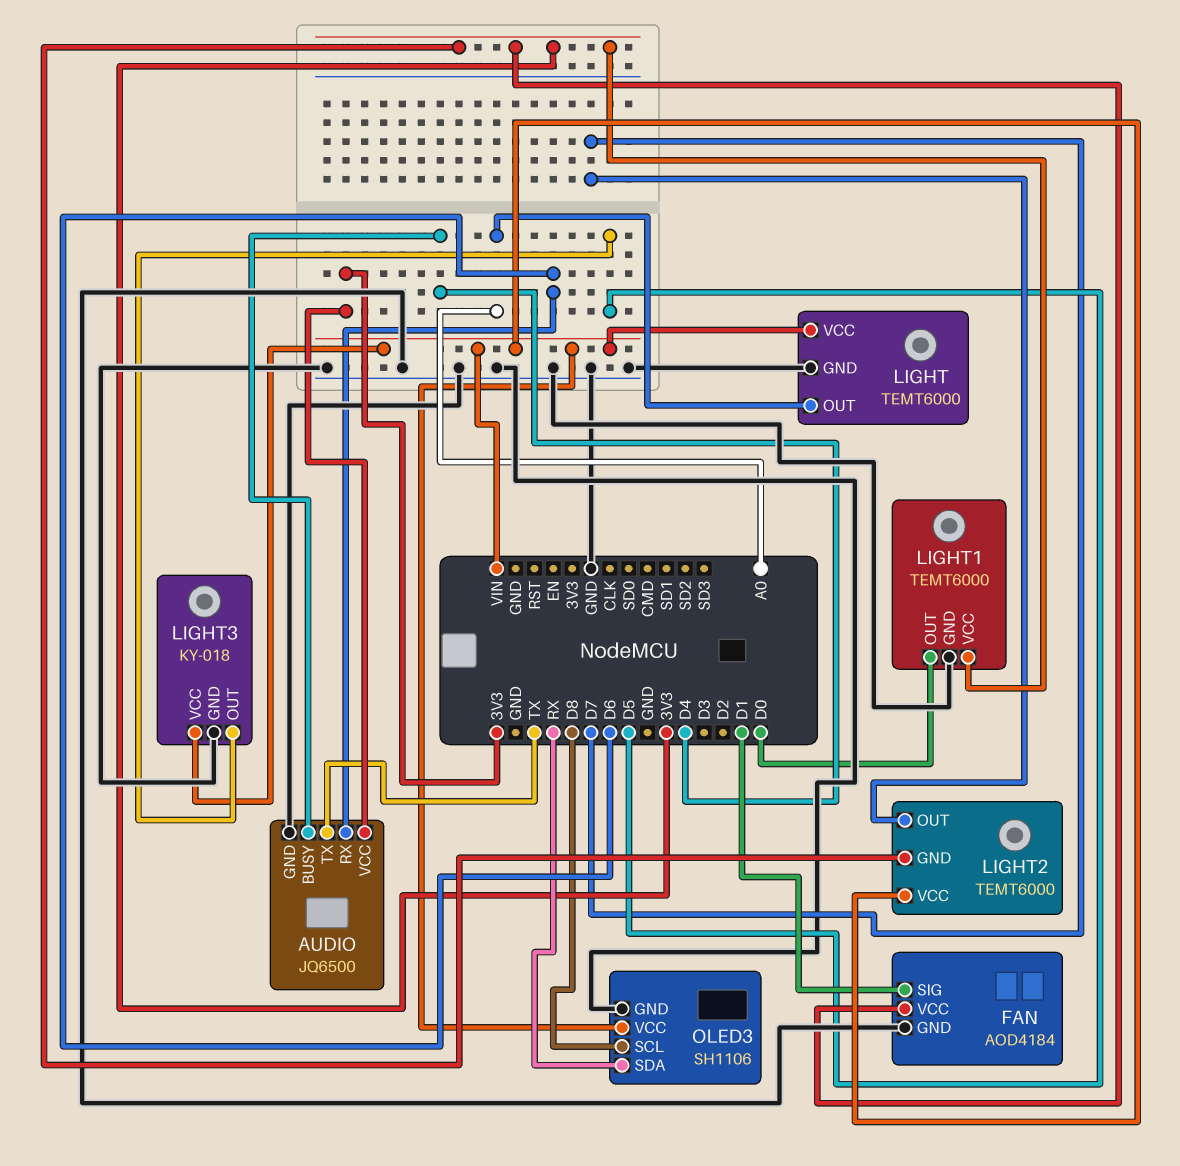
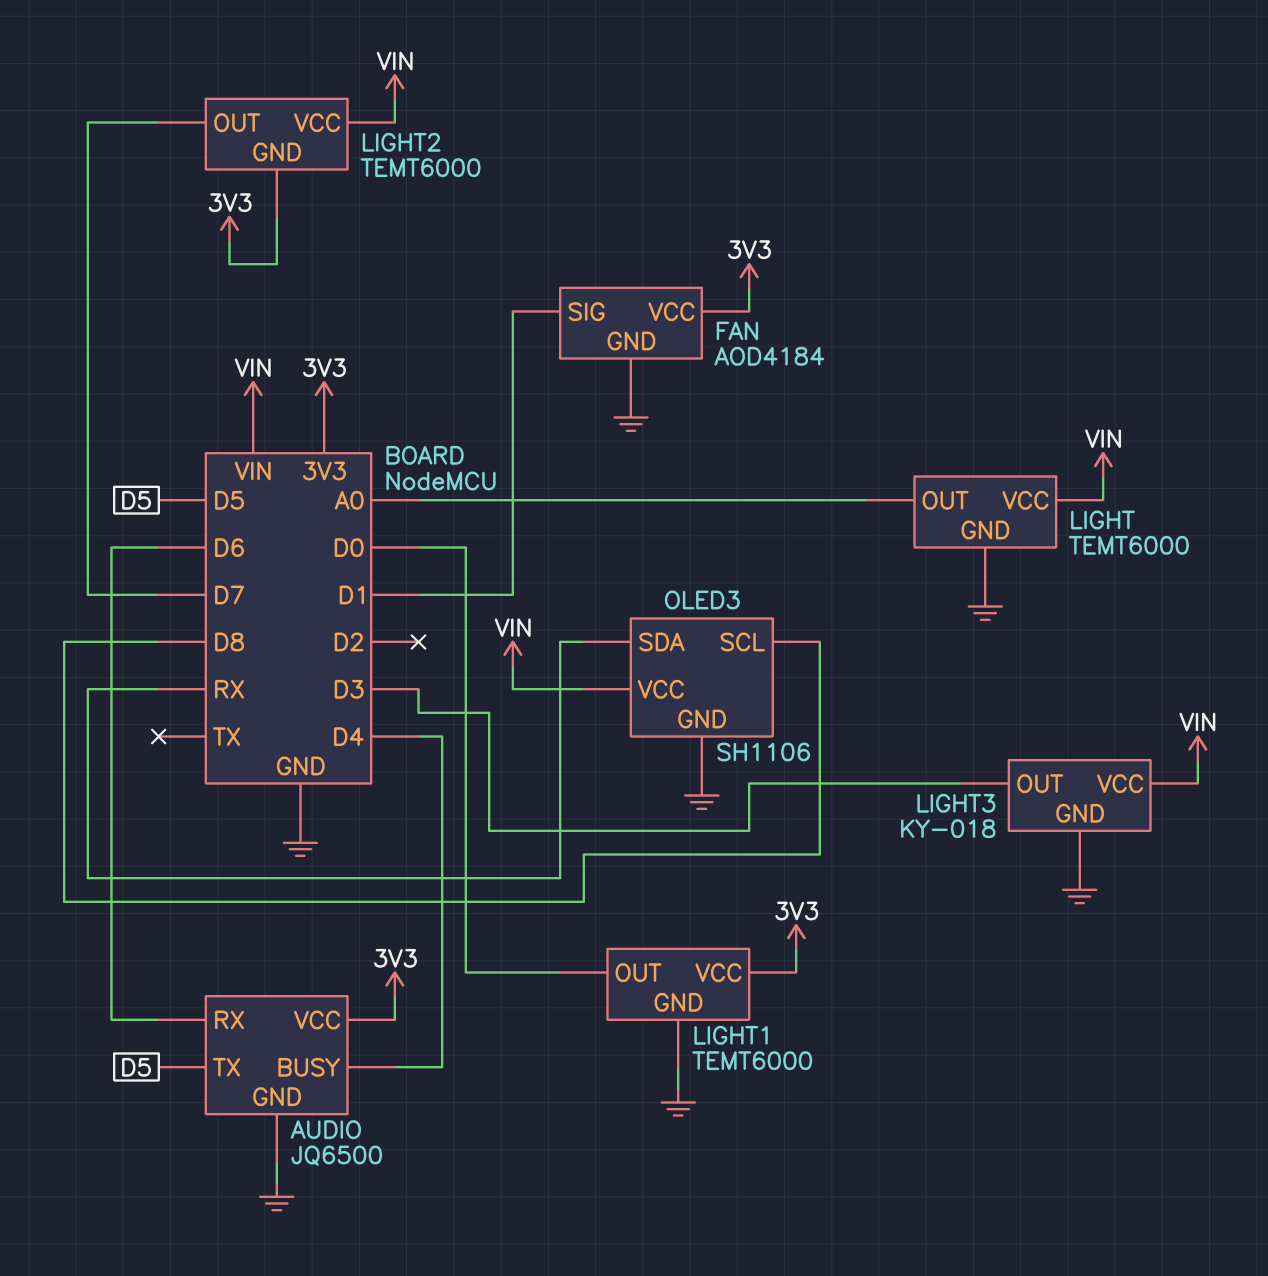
AUDIO pin TX: TX -> D5
LIGHT3 pin OUT: D5 -> D3

